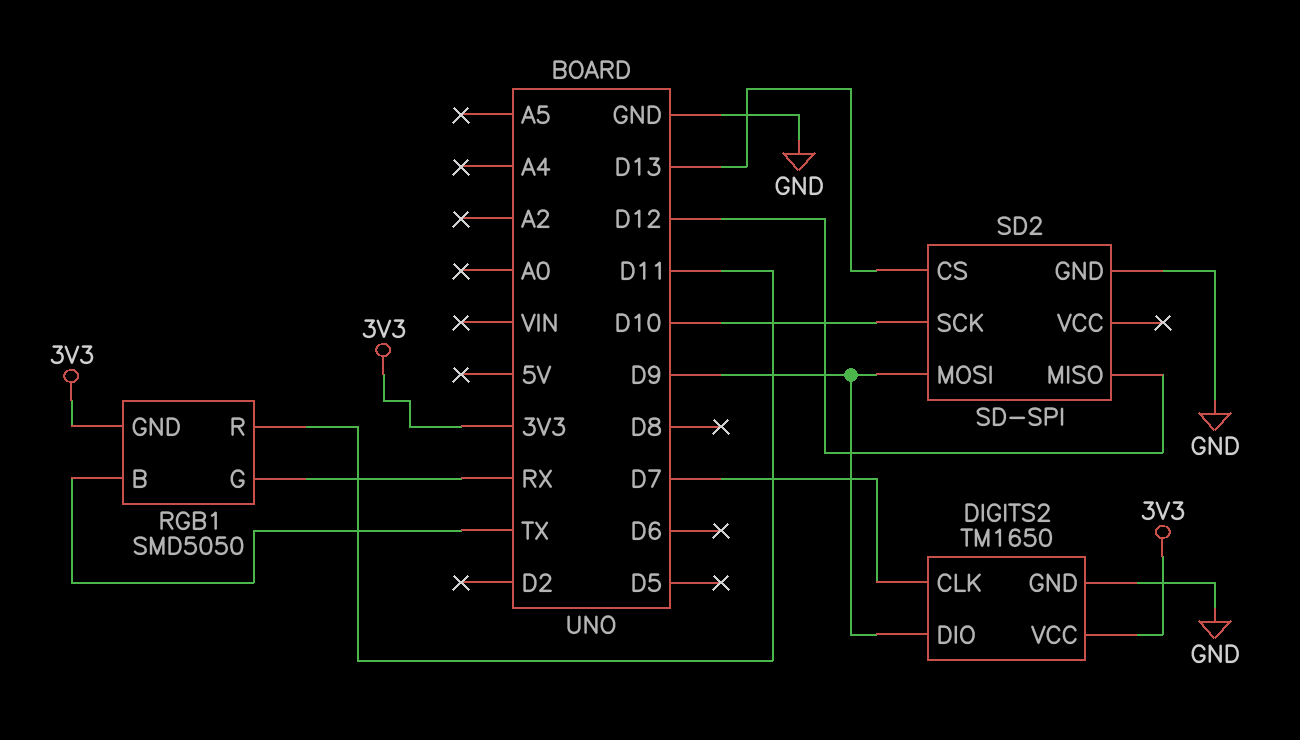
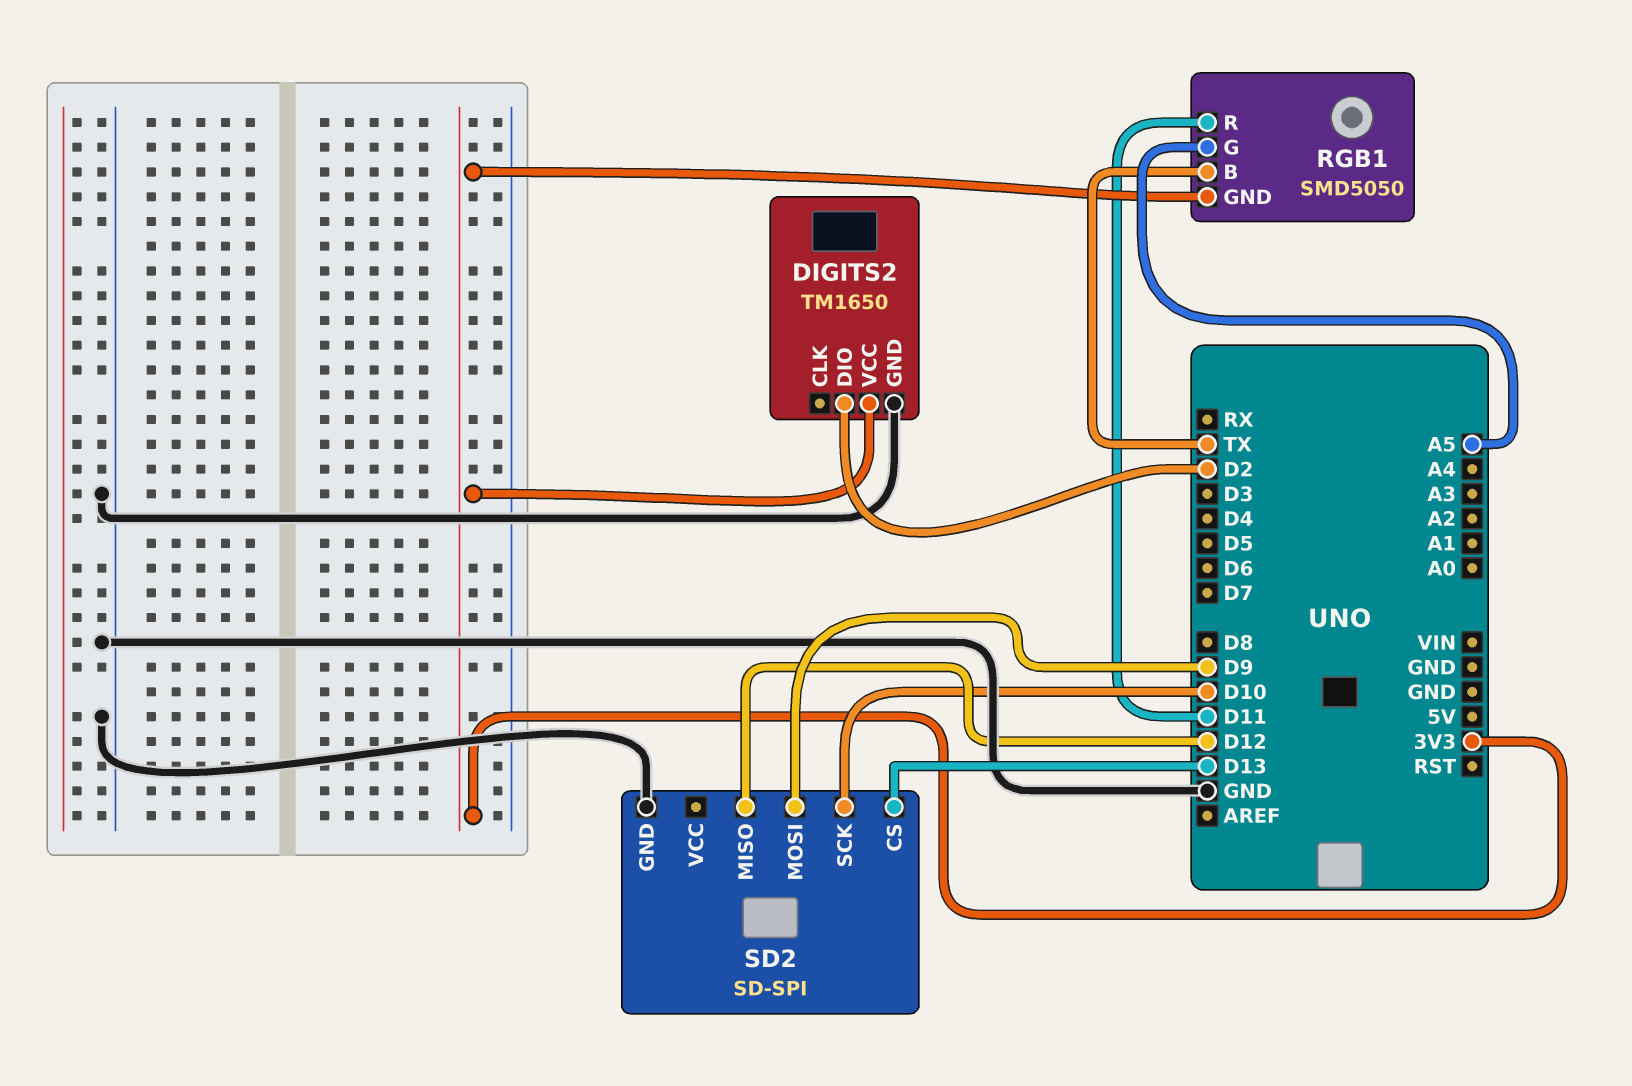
DIGITS2 pin CLK: D7 -> none
DIGITS2 pin DIO: D9 -> D2
RGB1 pin G: RX -> A5

